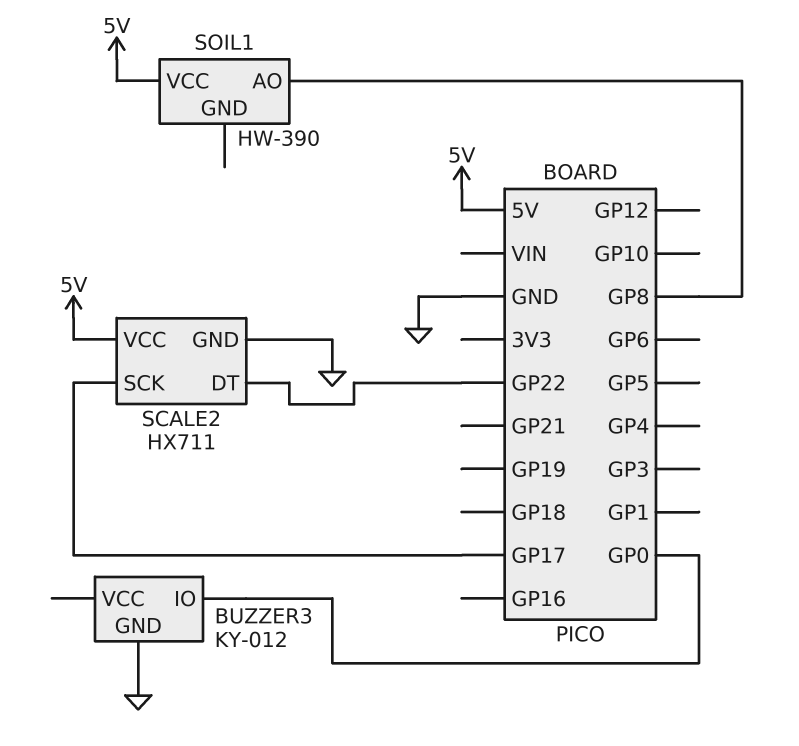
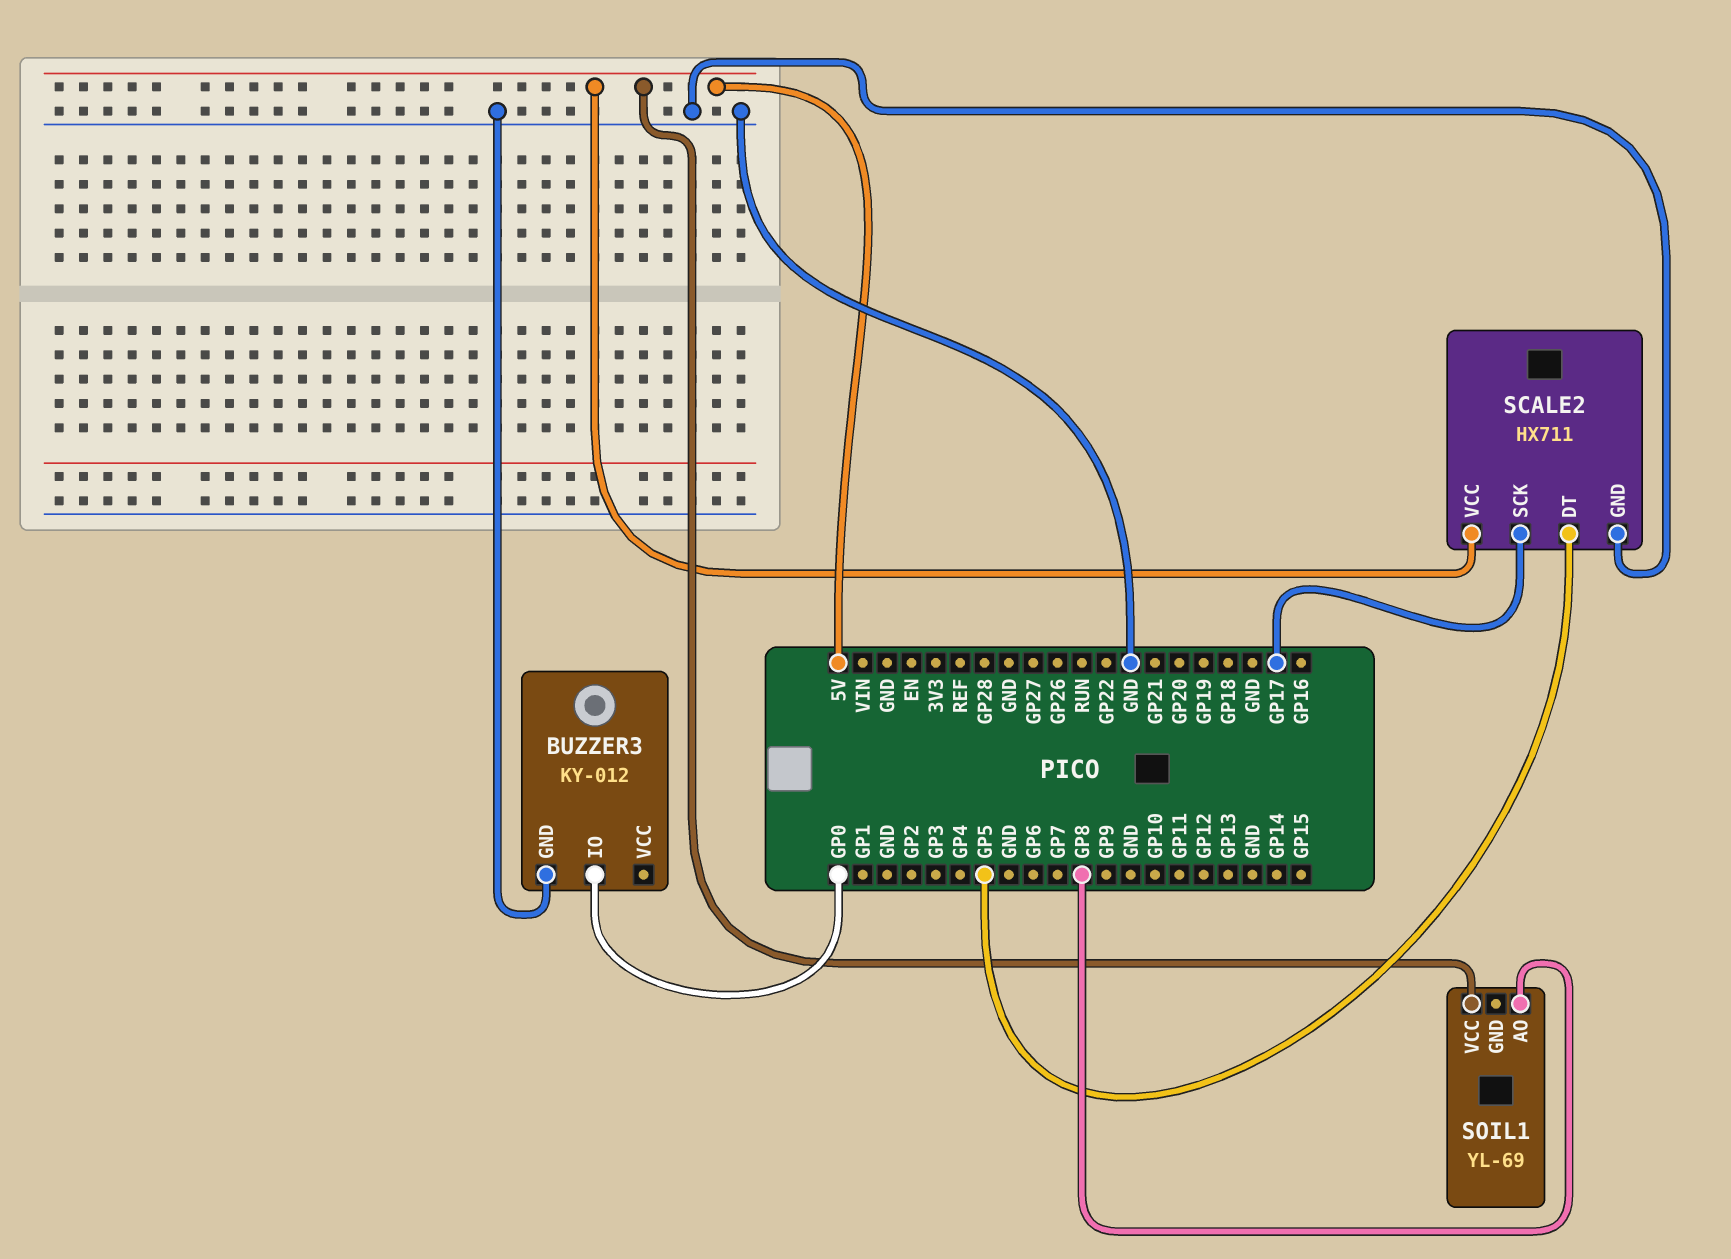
SCALE2 pin DT: GP22 -> GP5
SOIL1: HW-390 -> YL-69

